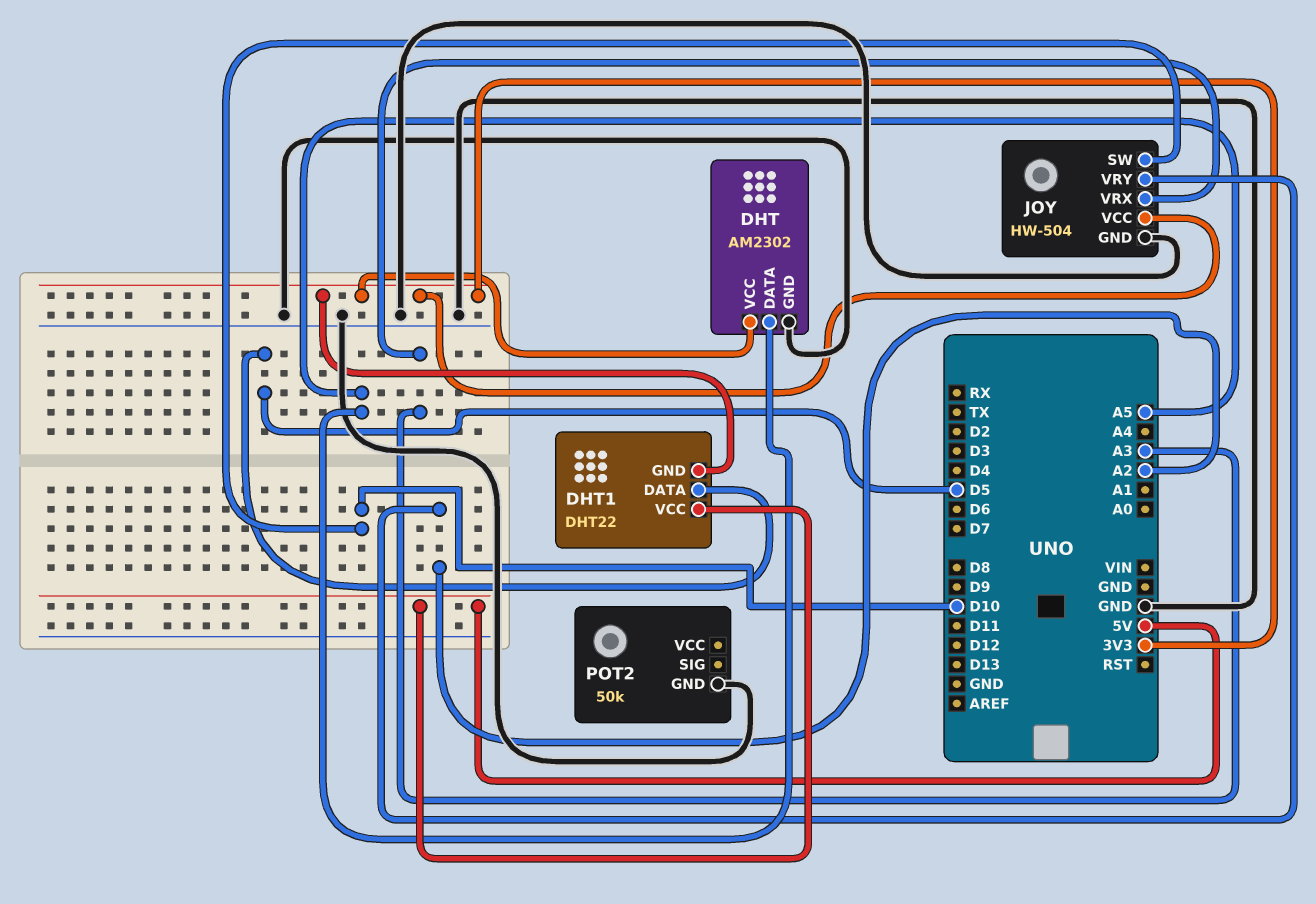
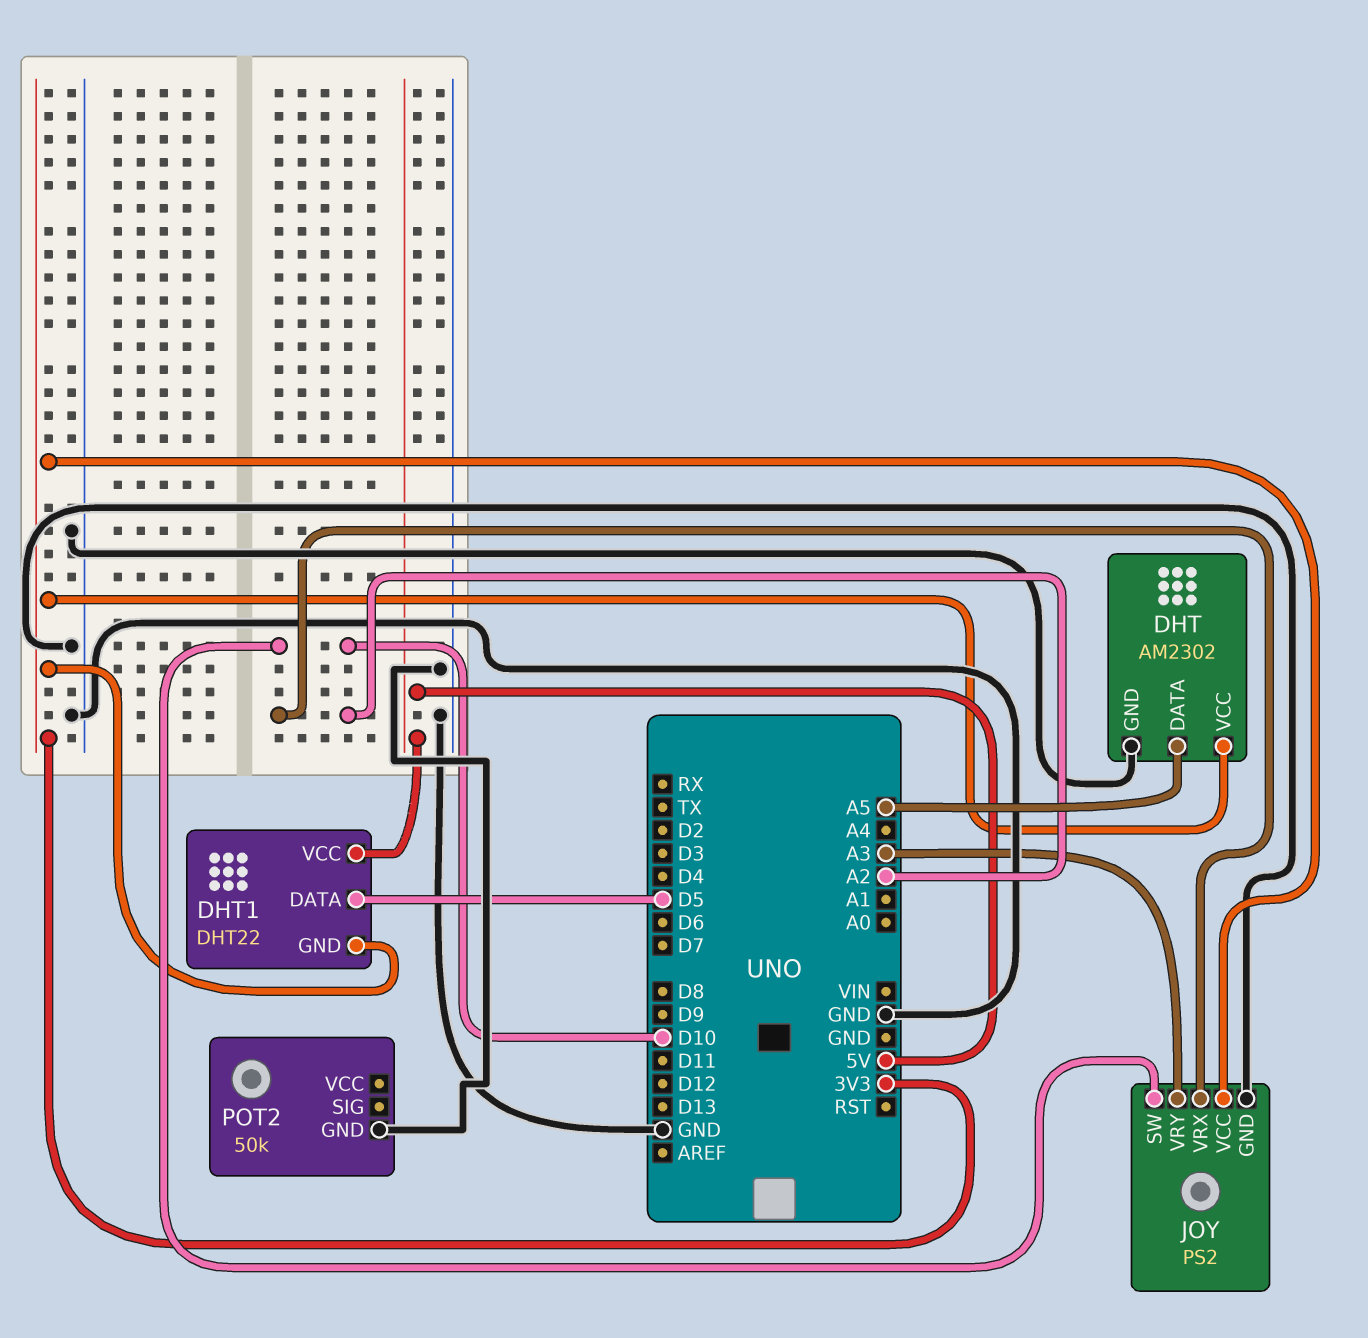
JOY: HW-504 -> PS2
JOY pin VRX: A3 -> A2
JOY pin VRY: A2 -> A3

